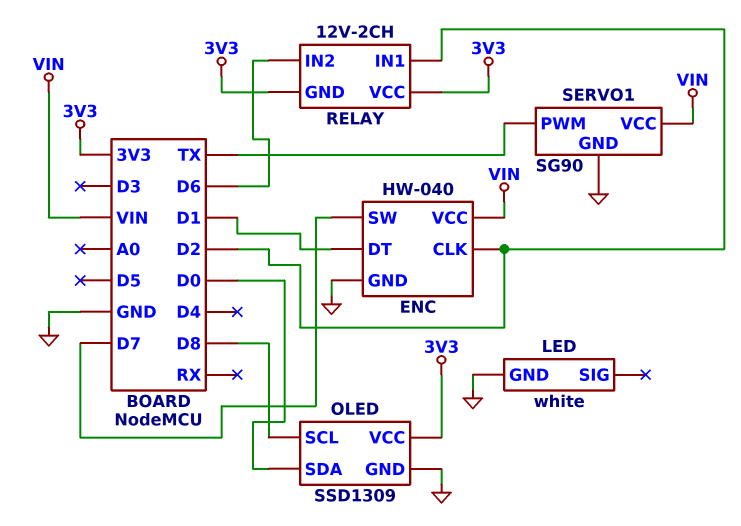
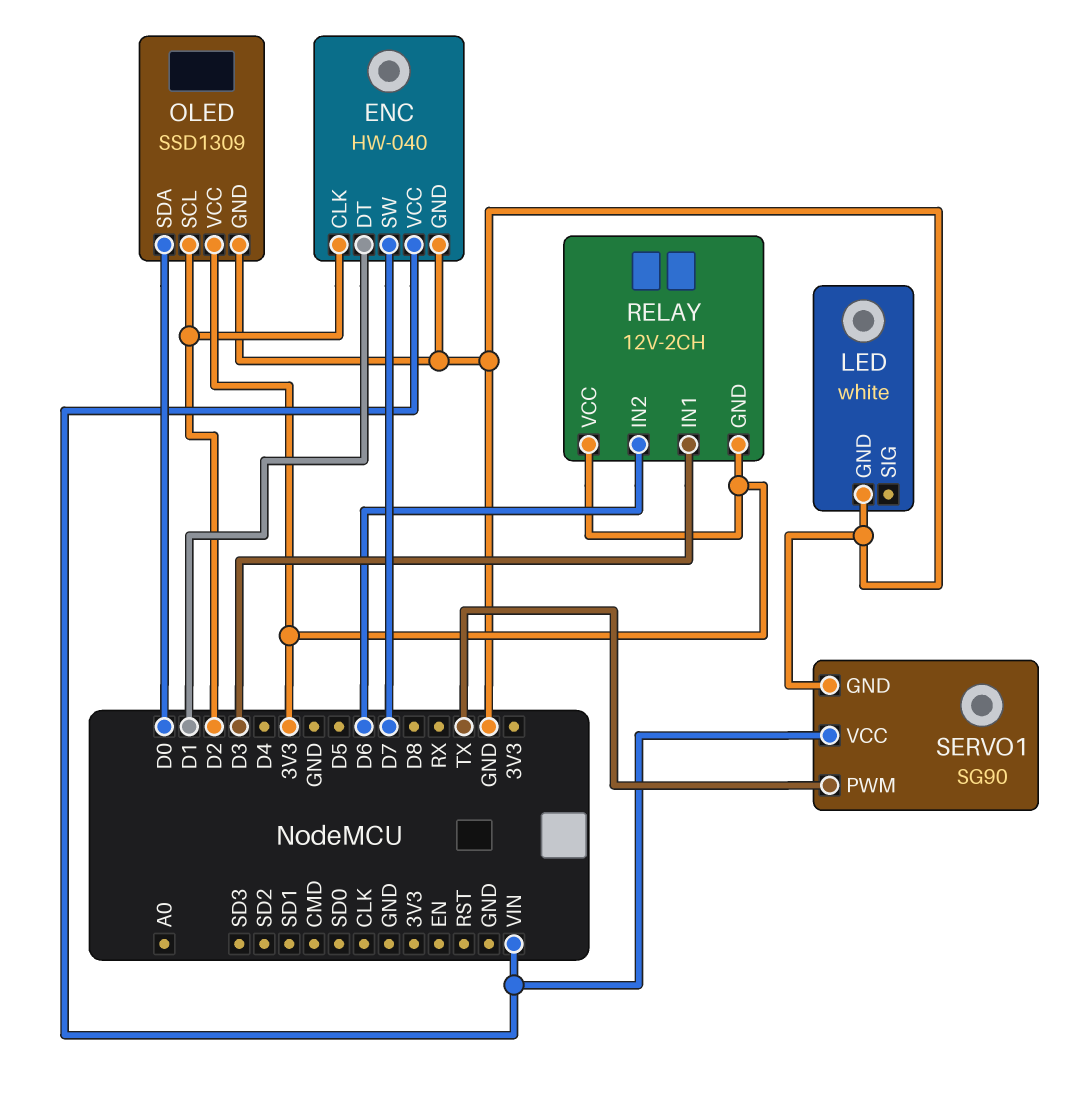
OLED pin SCL: D8 -> D2
RELAY pin IN1: D2 -> D3

